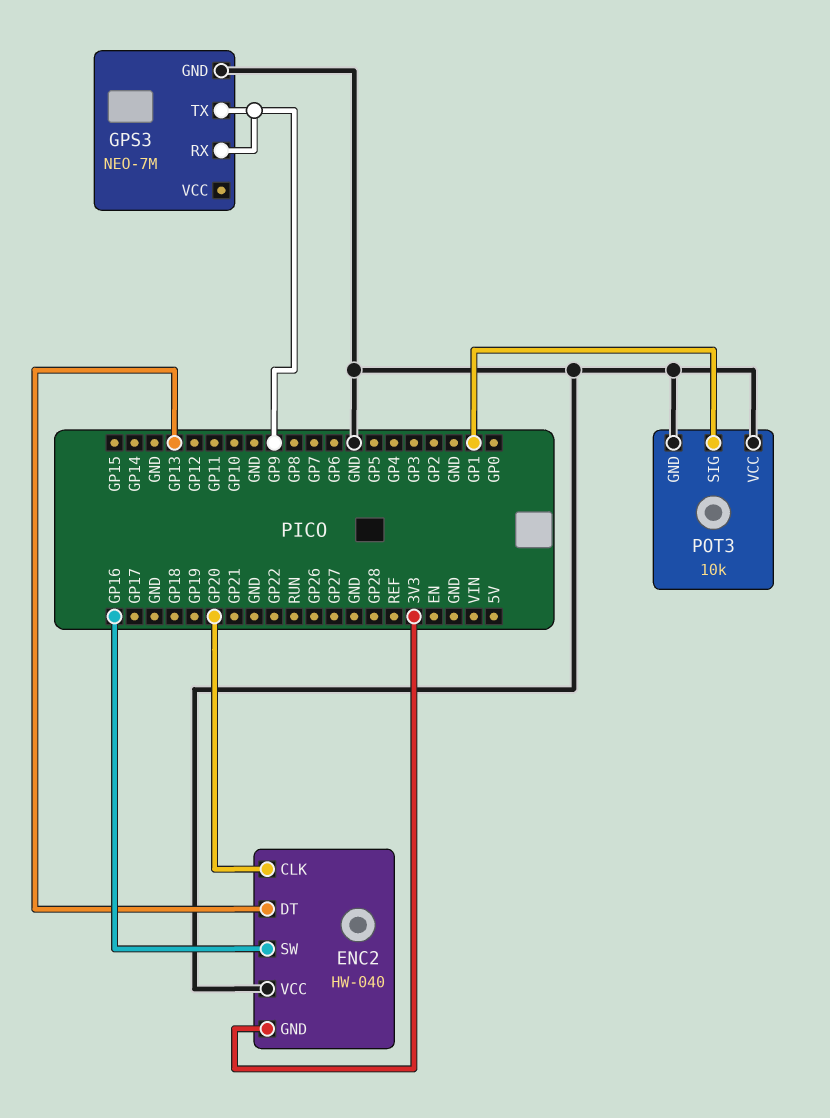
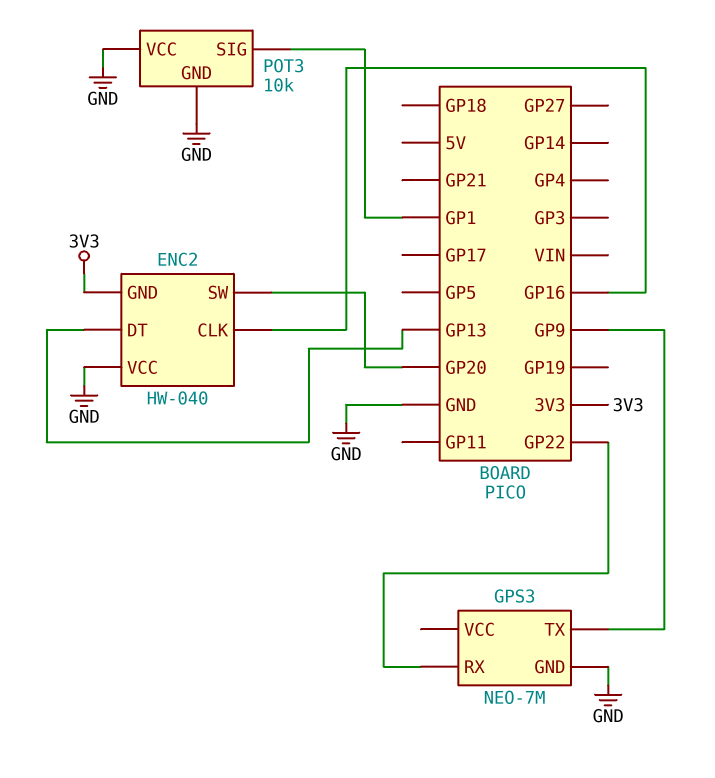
ENC2 pin CLK: GP20 -> GP16
ENC2 pin SW: GP16 -> GP20
GPS3 pin RX: GP9 -> GP22

